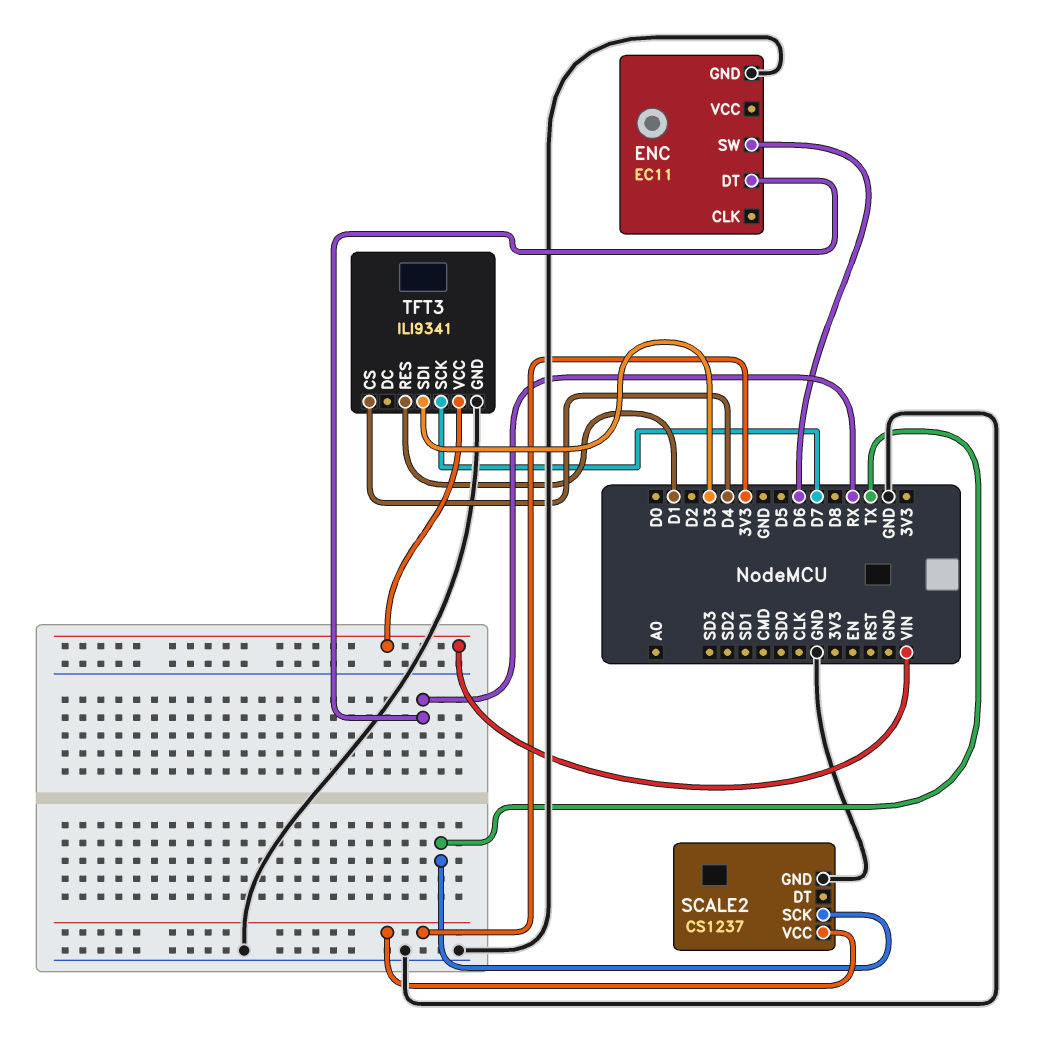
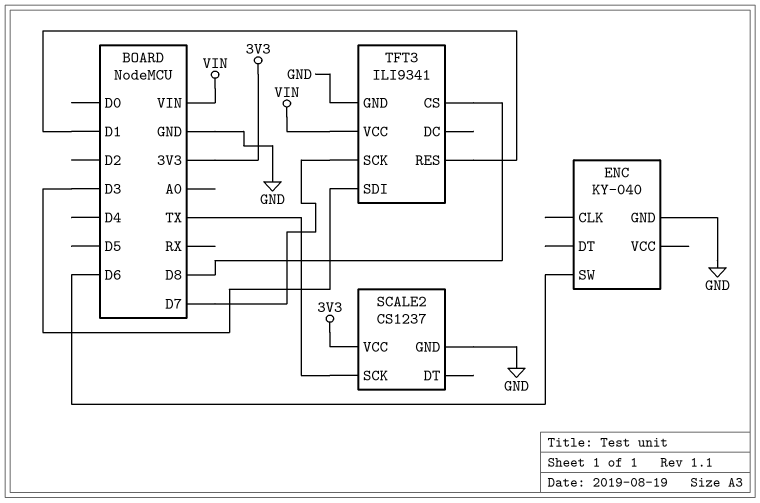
ENC: EC11 -> KY-040
ENC pin DT: RX -> none
TFT3 pin CS: D4 -> D8

